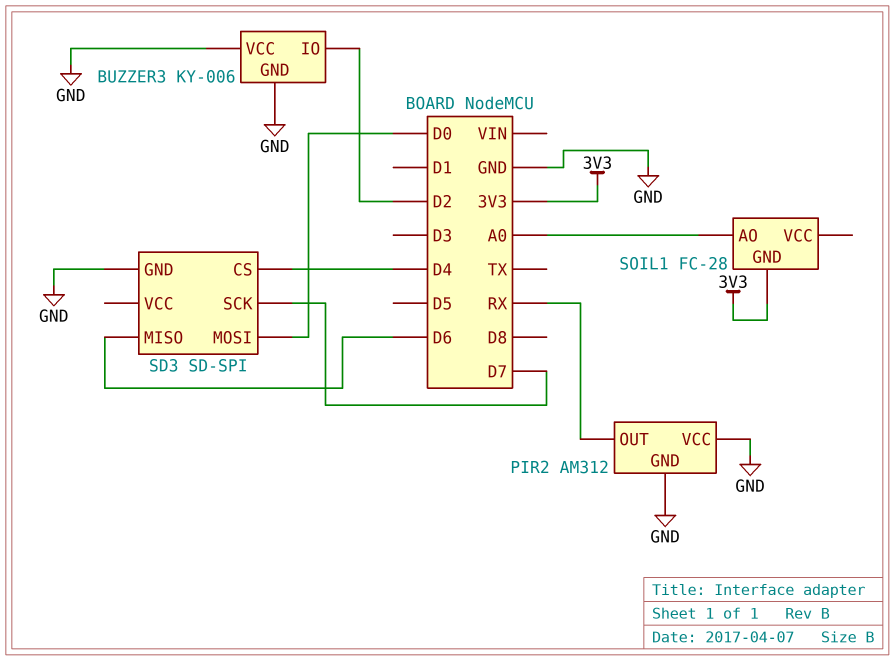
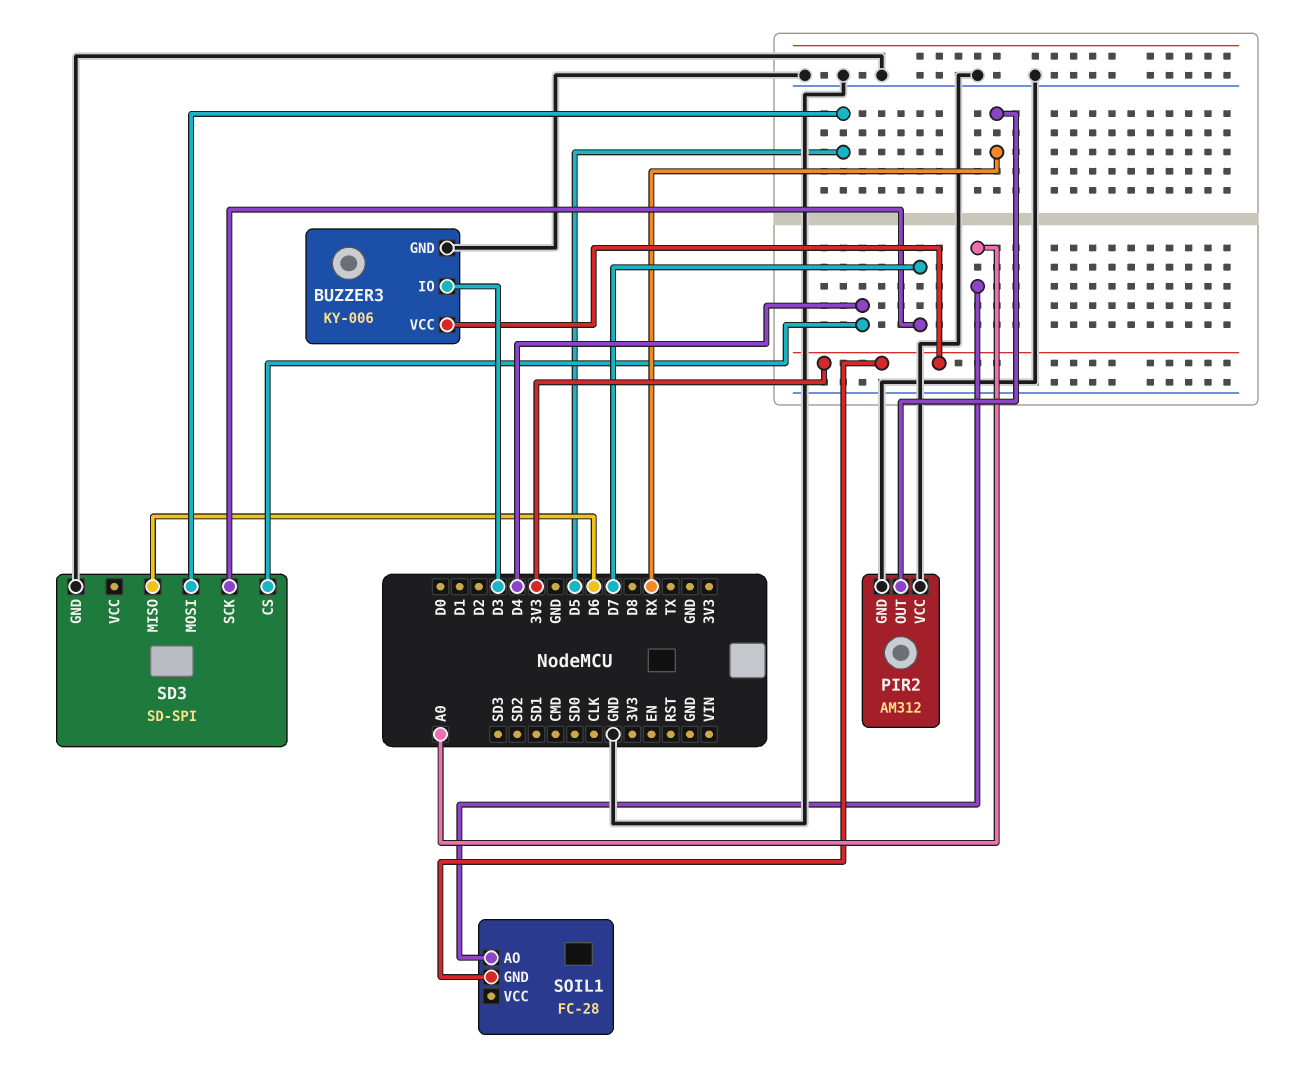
BUZZER3 pin IO: D2 -> D3
BUZZER3 pin VCC: GND -> 3V3
SD3 pin MOSI: D0 -> D5

